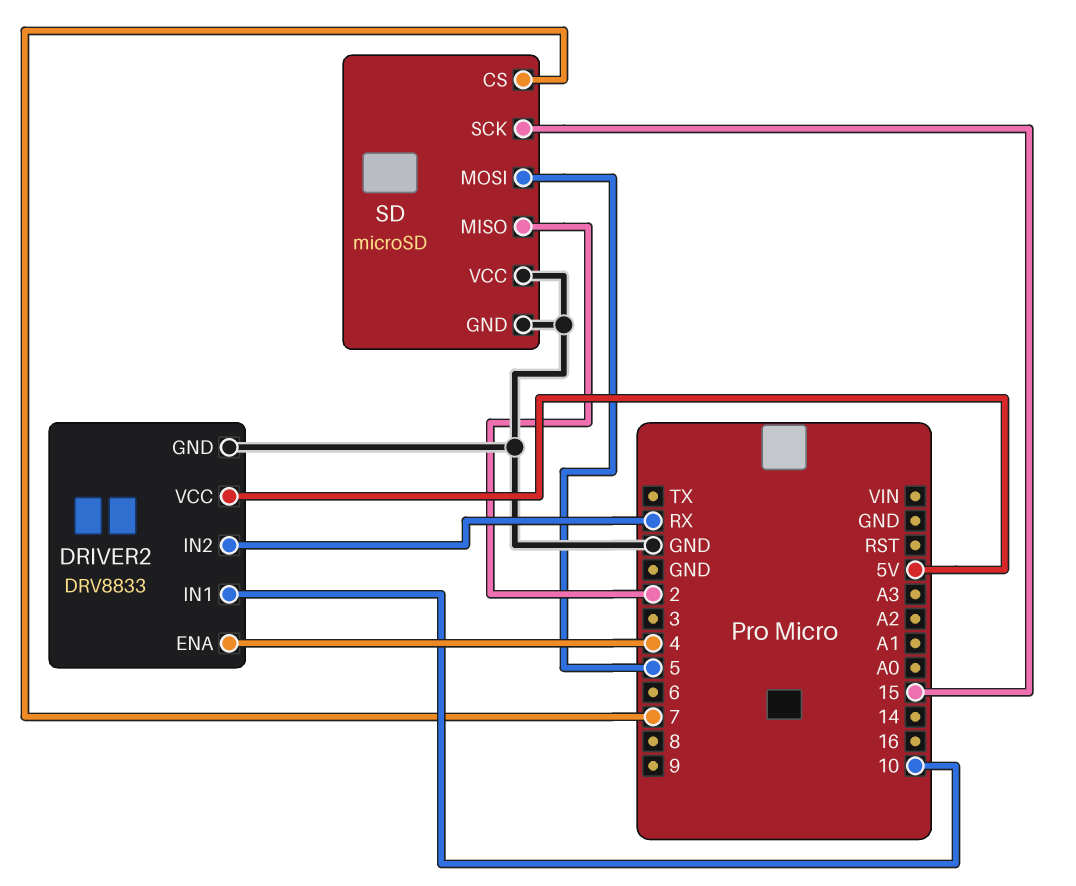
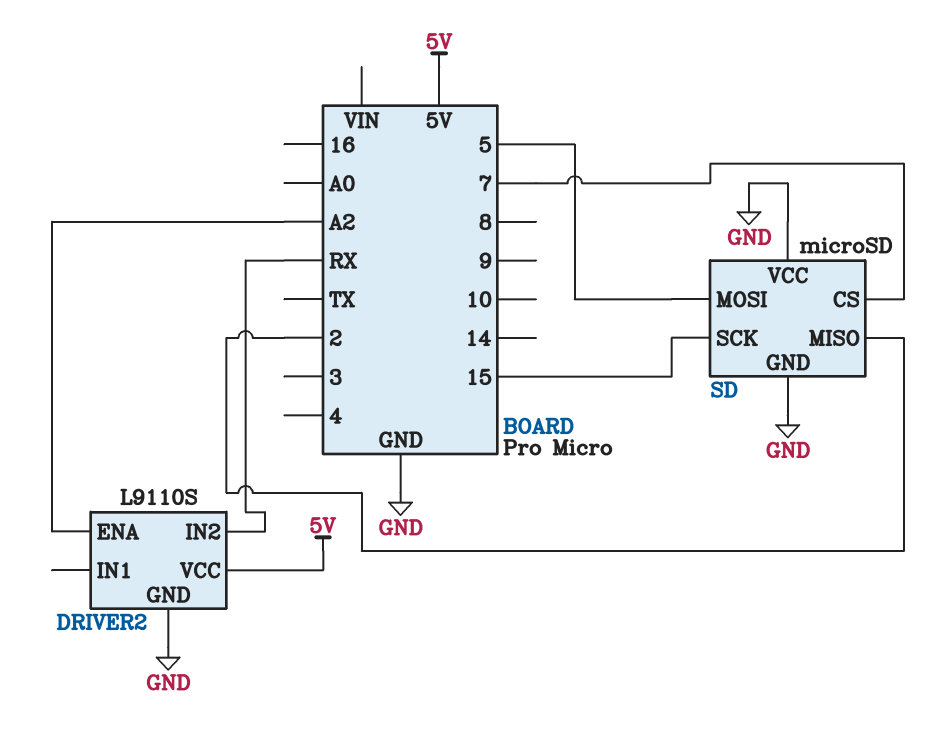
DRIVER2: DRV8833 -> L9110S
DRIVER2 pin ENA: 4 -> A2
DRIVER2 pin IN1: 10 -> none

